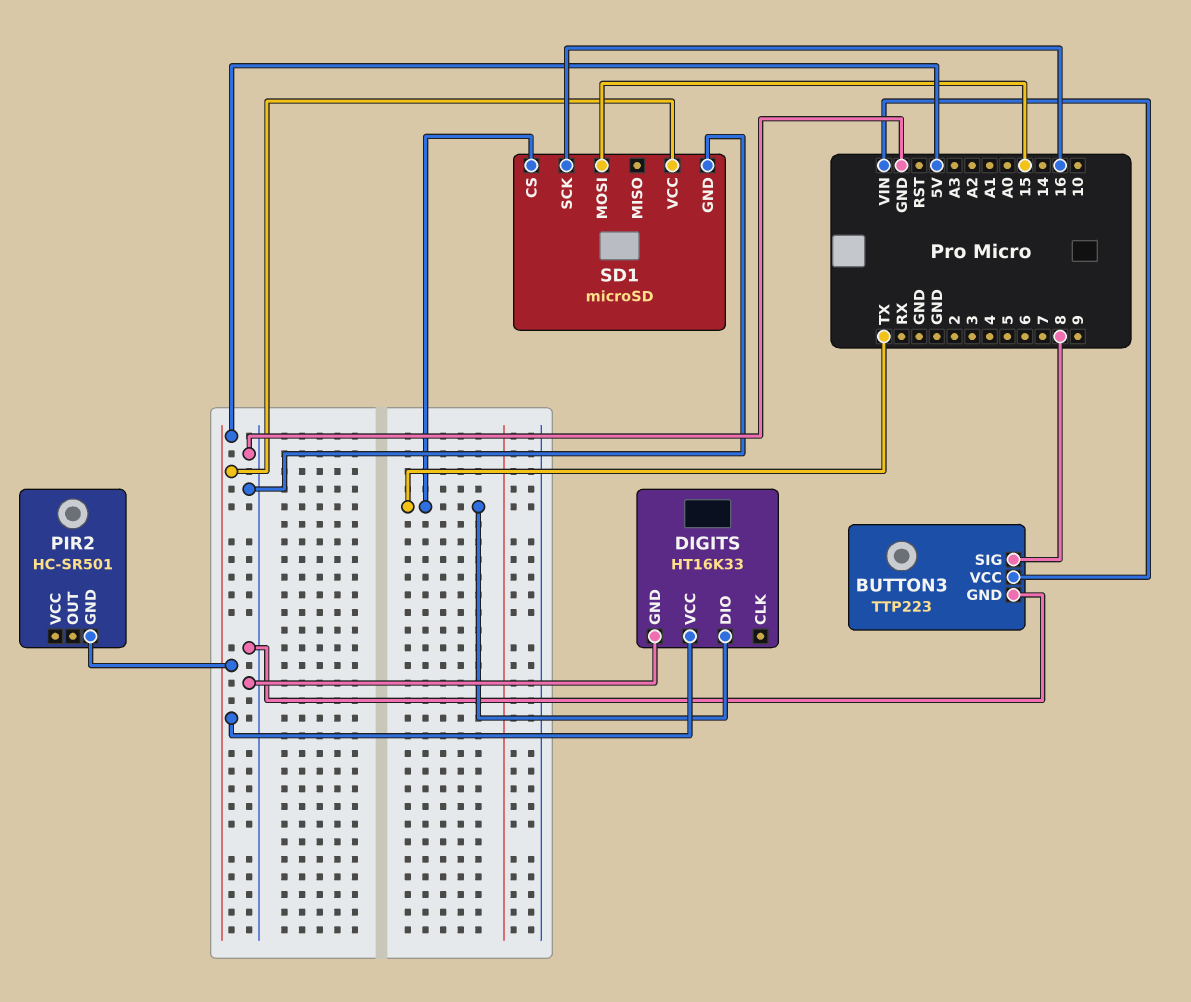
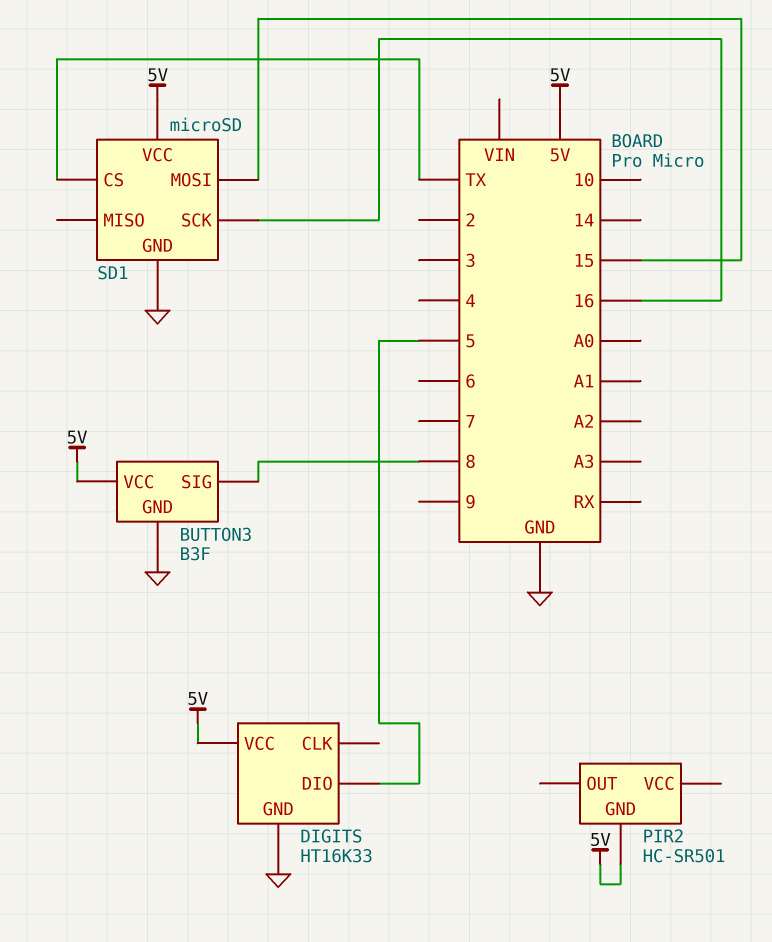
BUTTON3: TTP223 -> B3F
BUTTON3 pin VCC: VIN -> 5V
DIGITS pin DIO: TX -> 5

